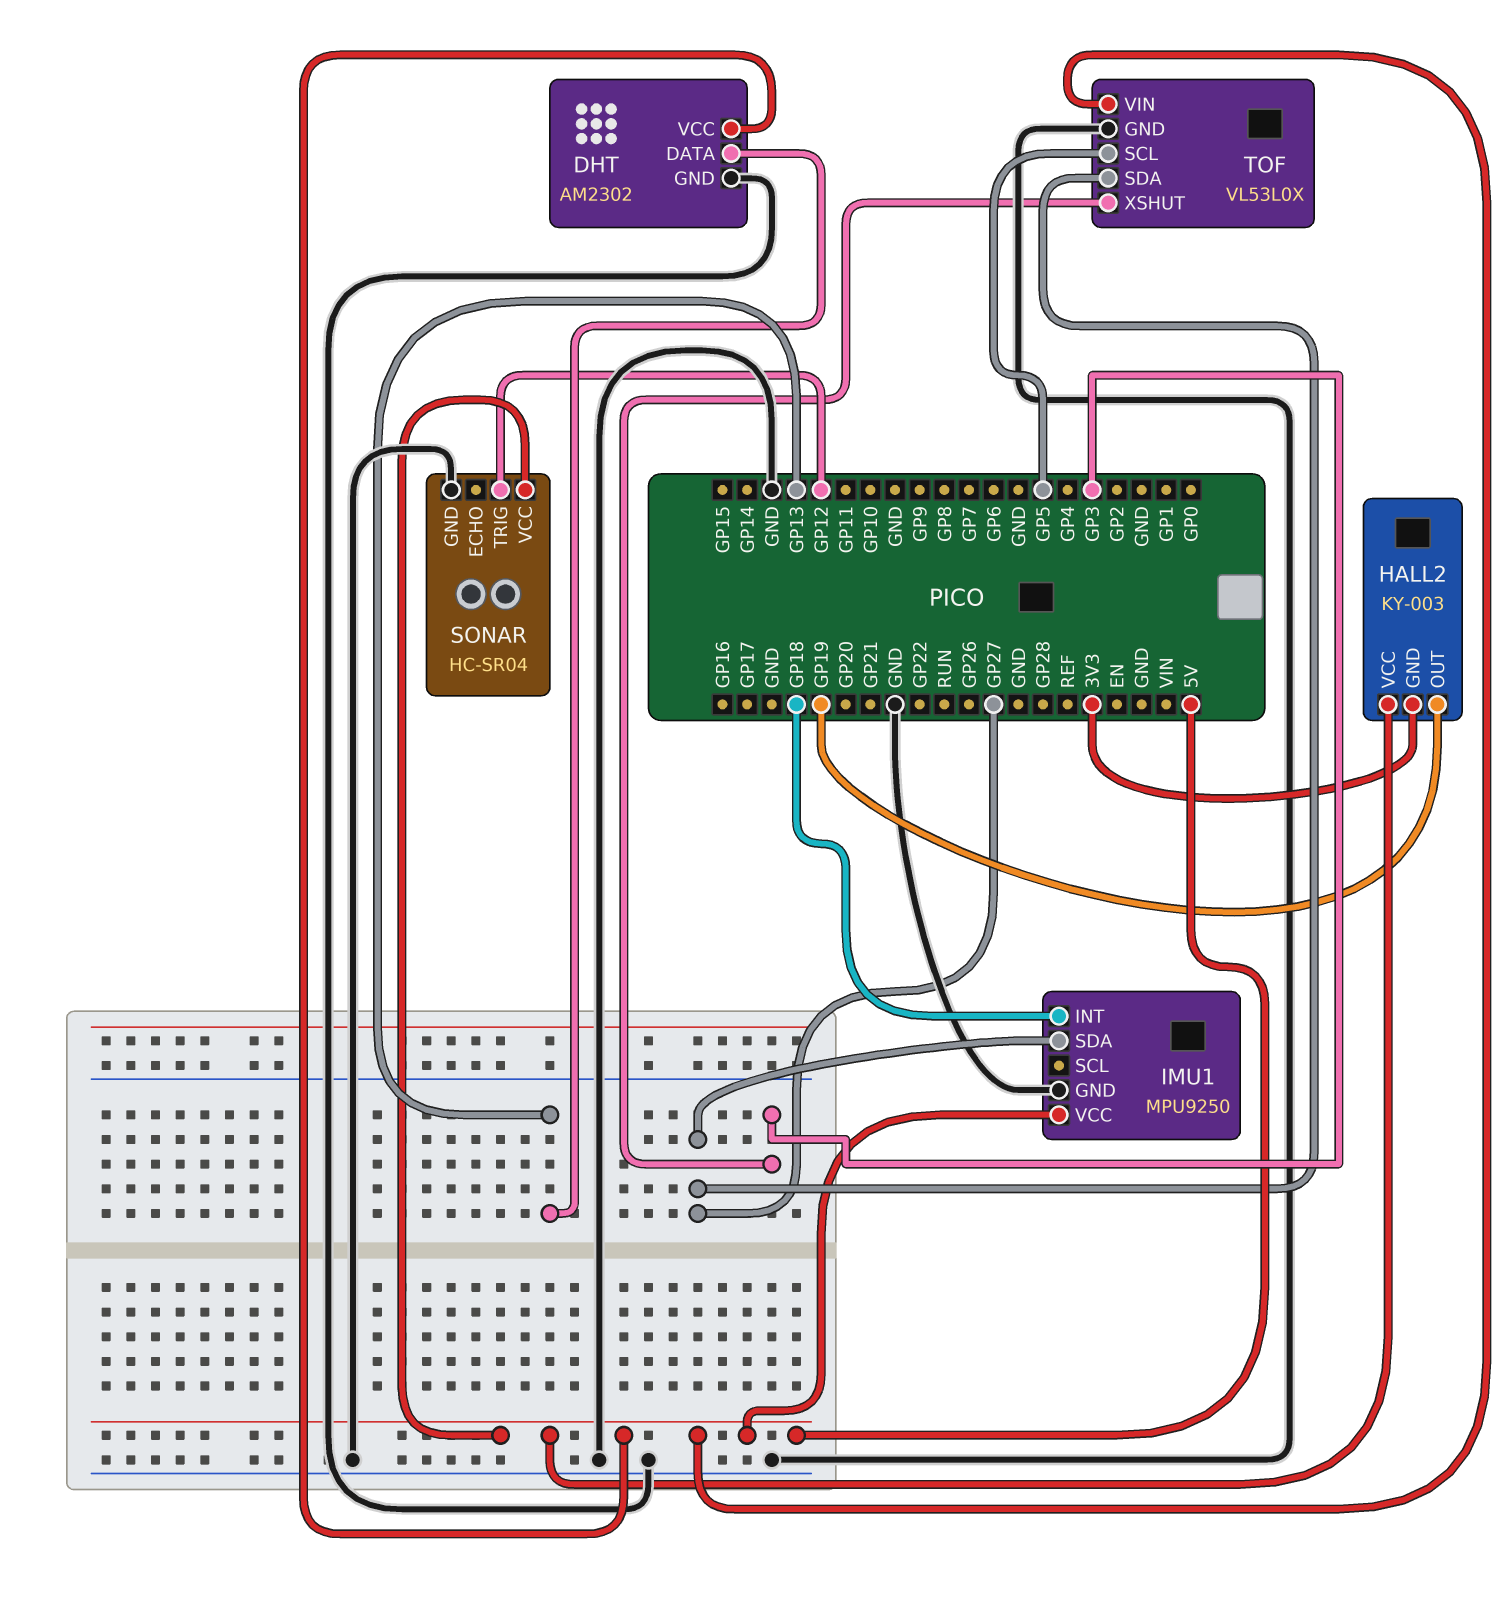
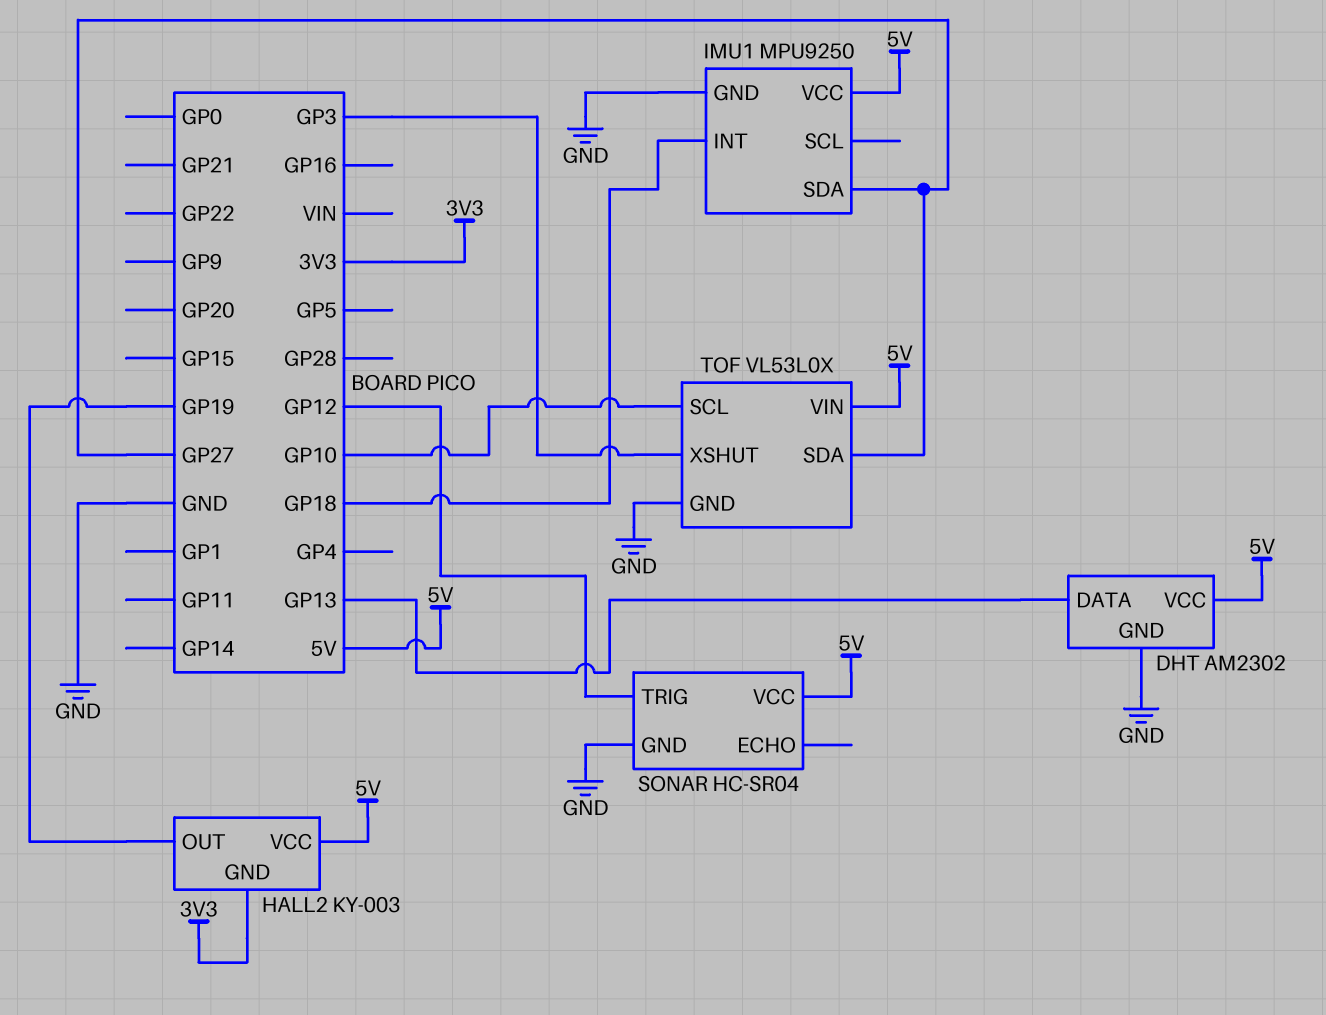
TOF pin SCL: GP5 -> GP10

